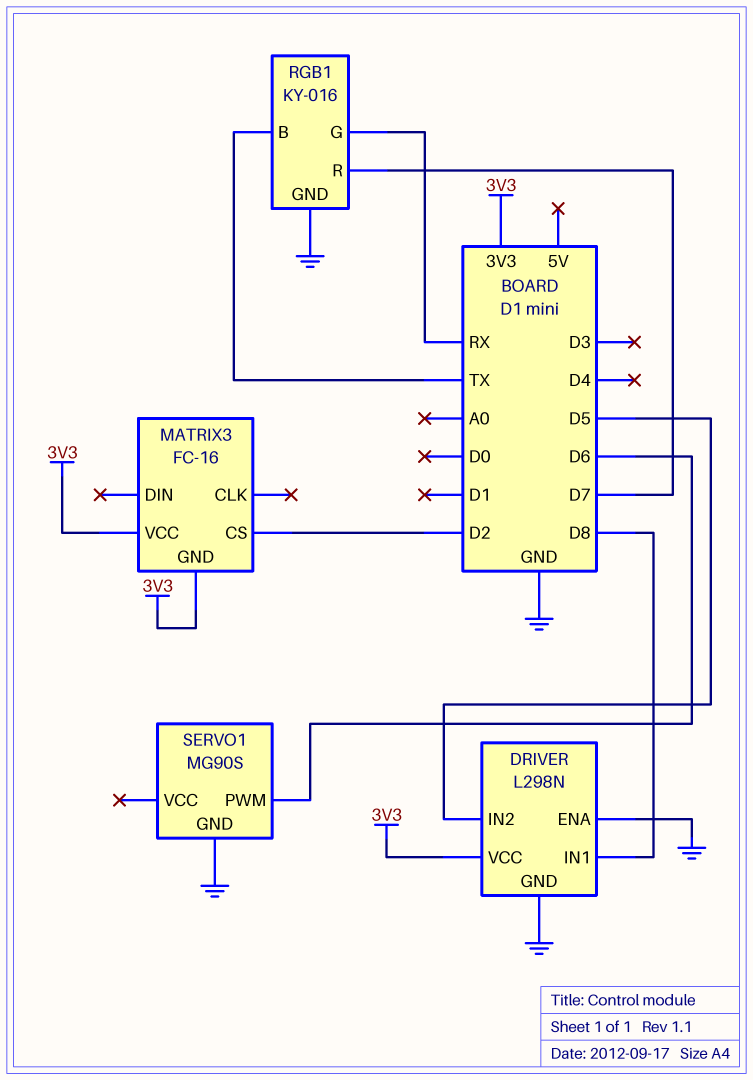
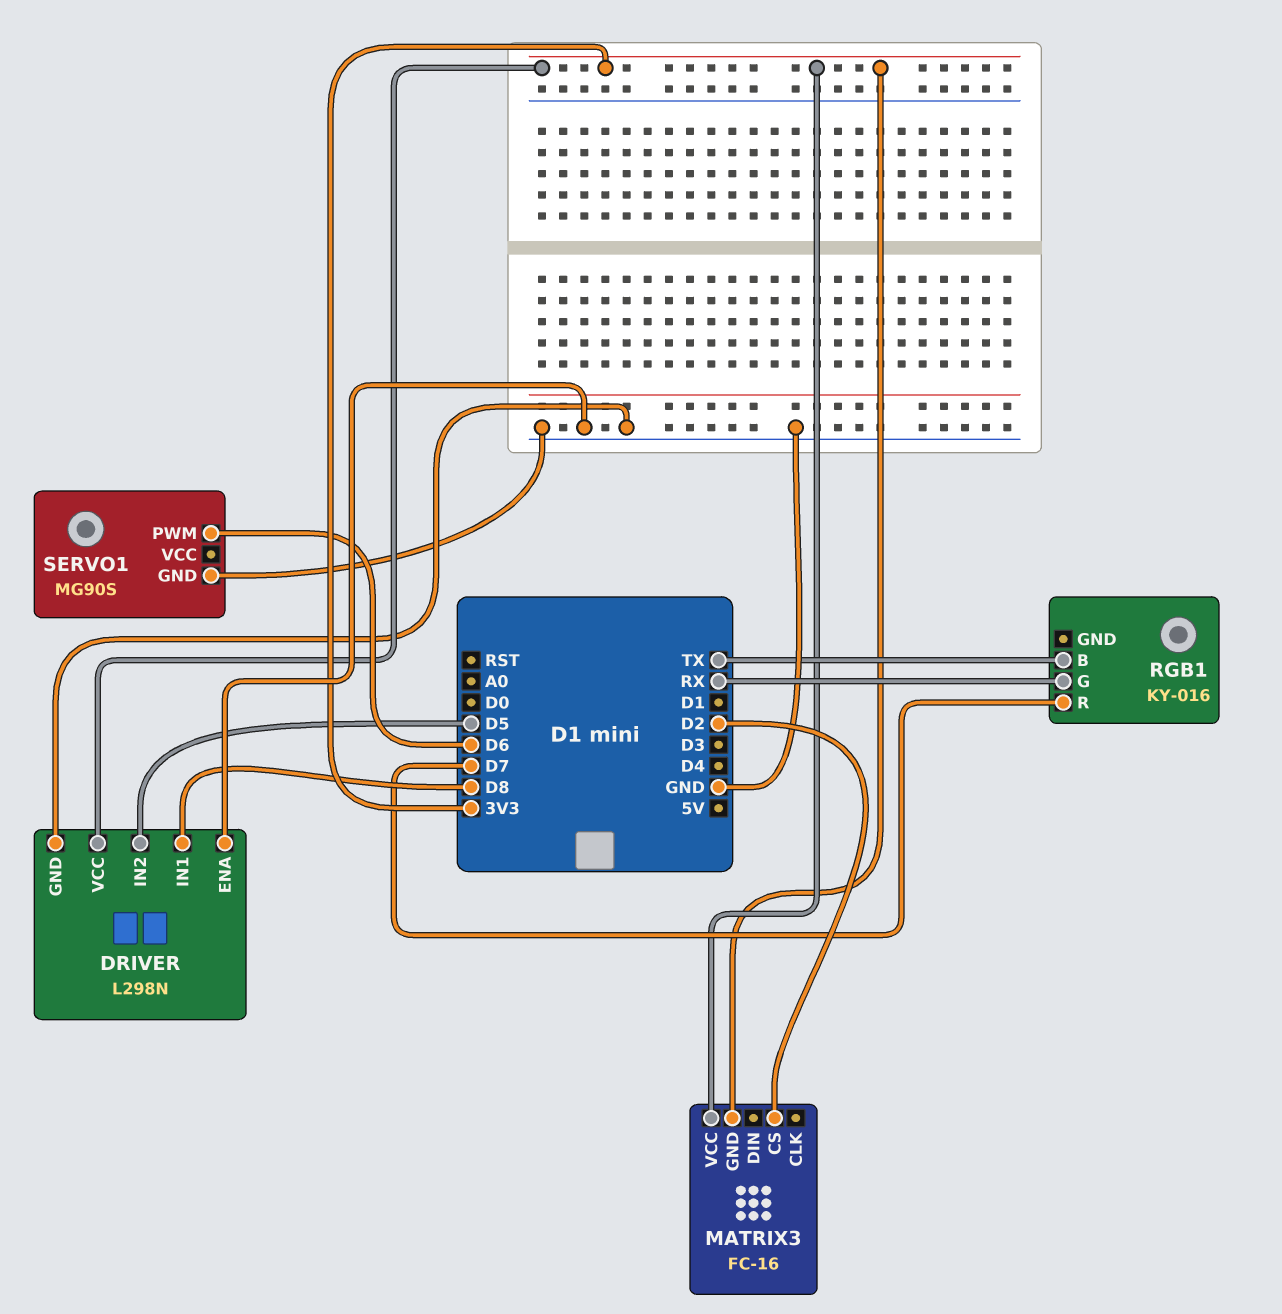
RGB1 pin GND: GND -> none

